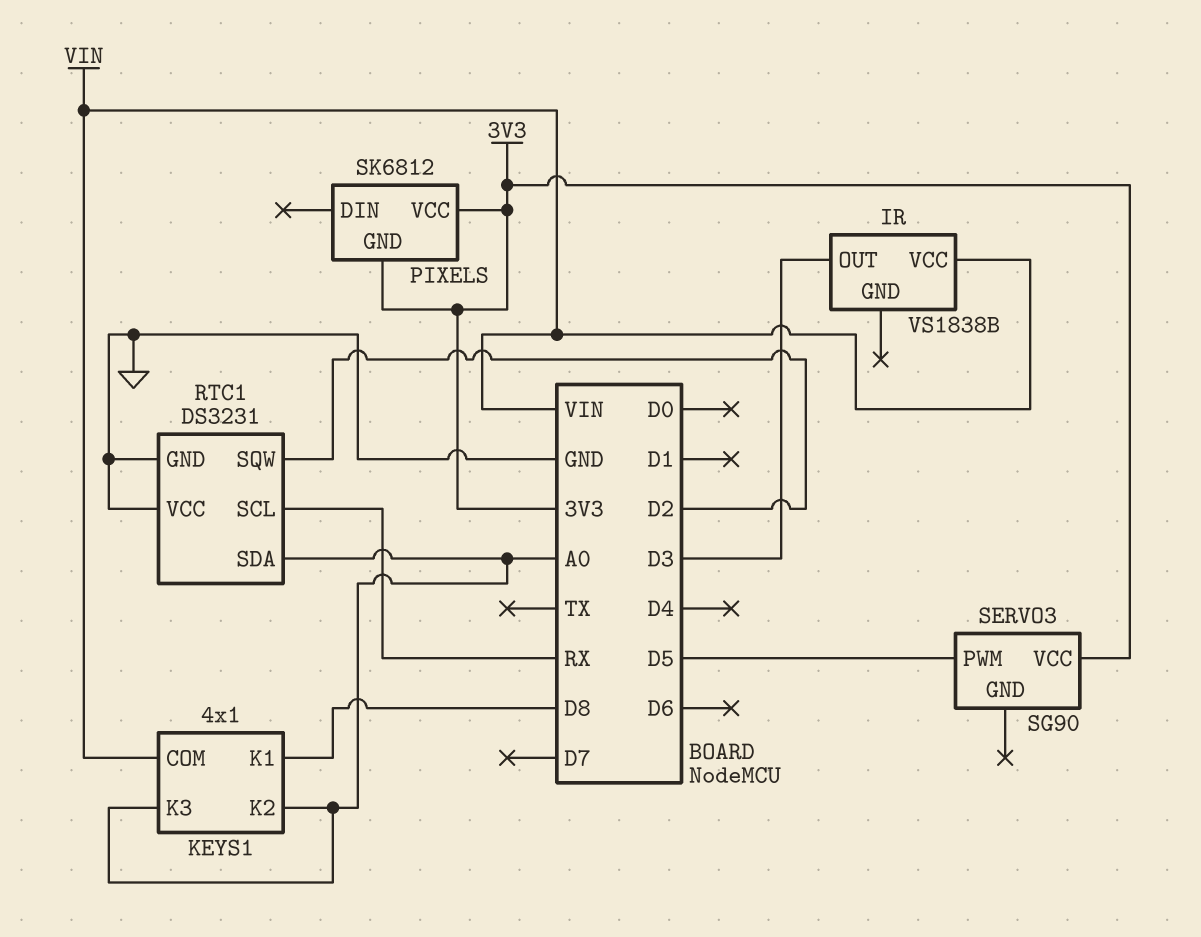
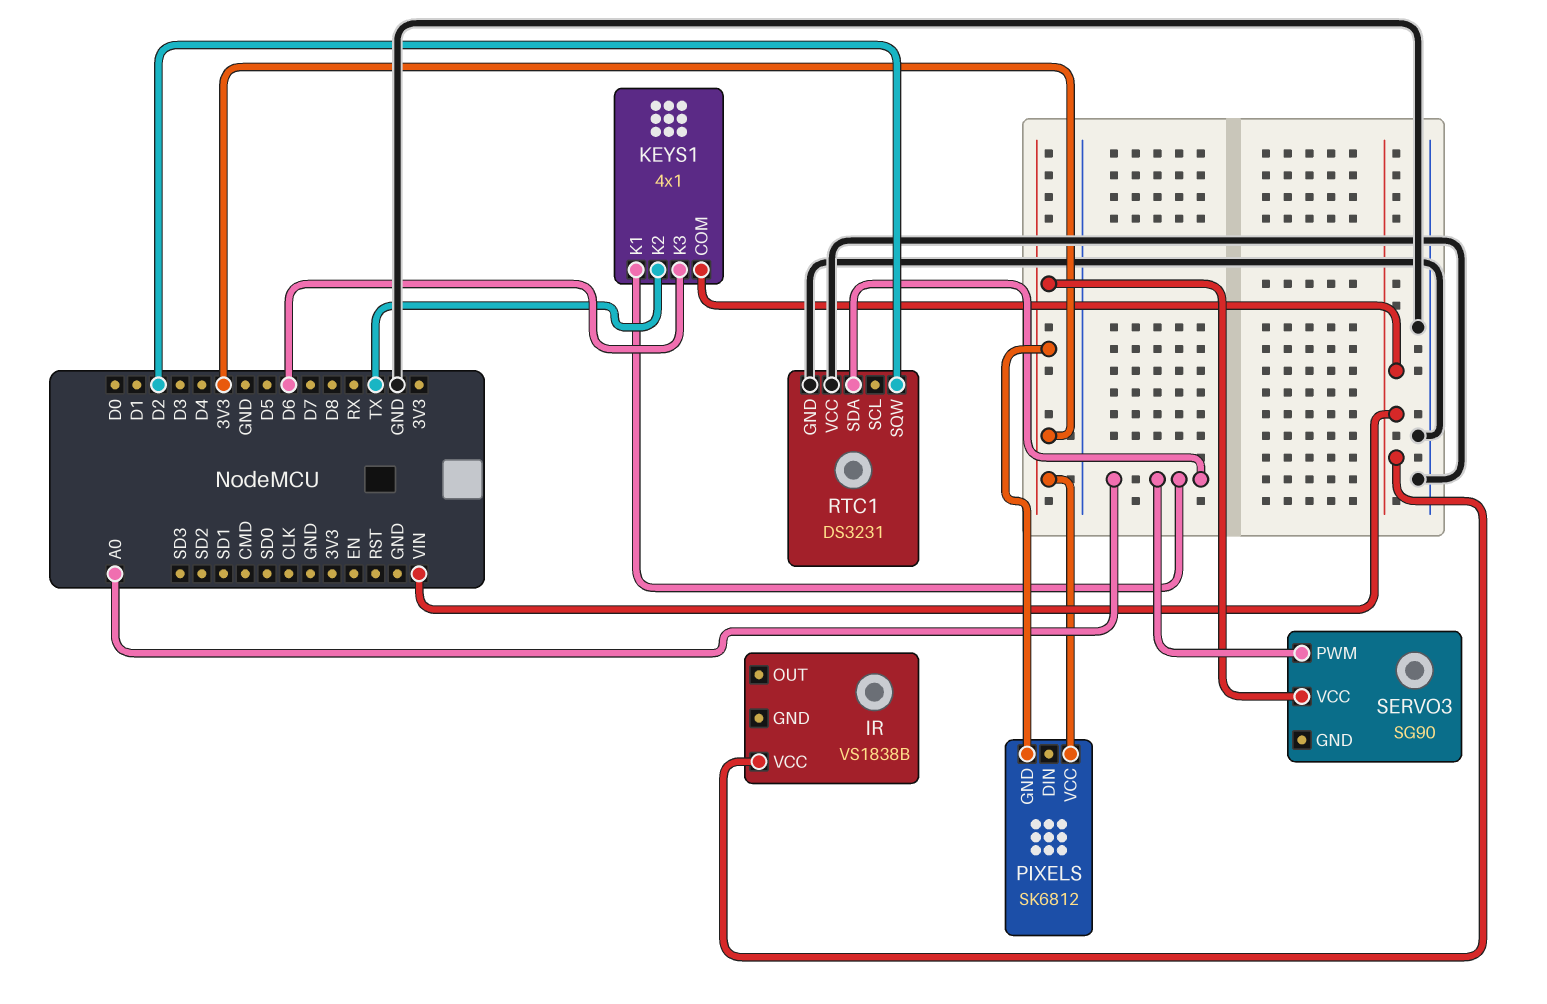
IR pin OUT: D3 -> none
KEYS1 pin K1: D8 -> A0
KEYS1 pin K2: A0 -> TX
KEYS1 pin K3: A0 -> D6
RTC1 pin SCL: RX -> none
SERVO3 pin PWM: D5 -> A0

